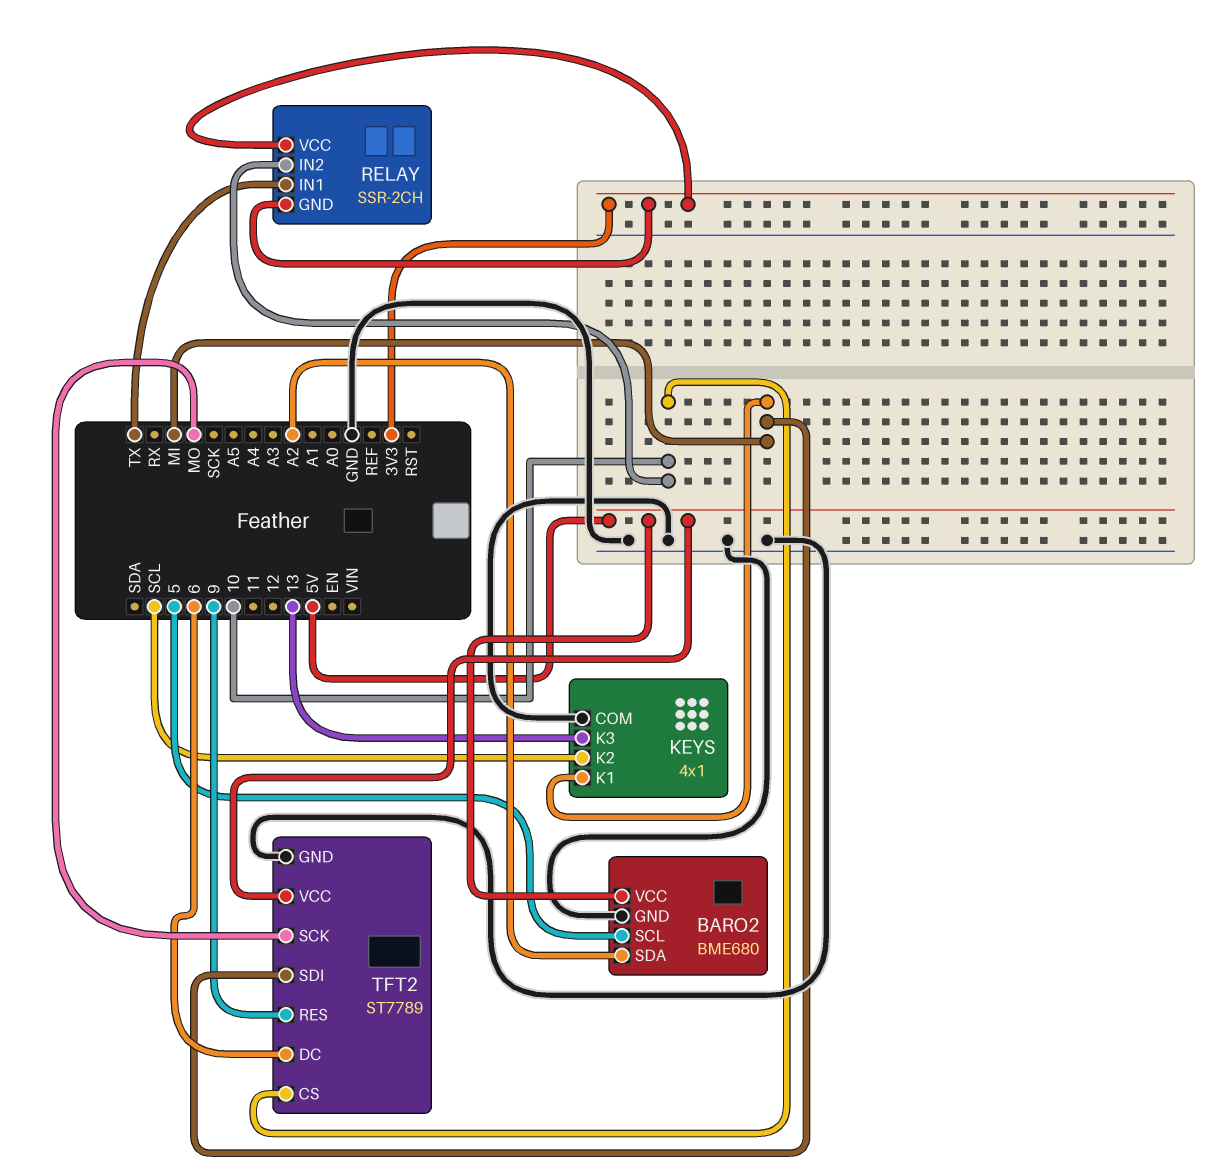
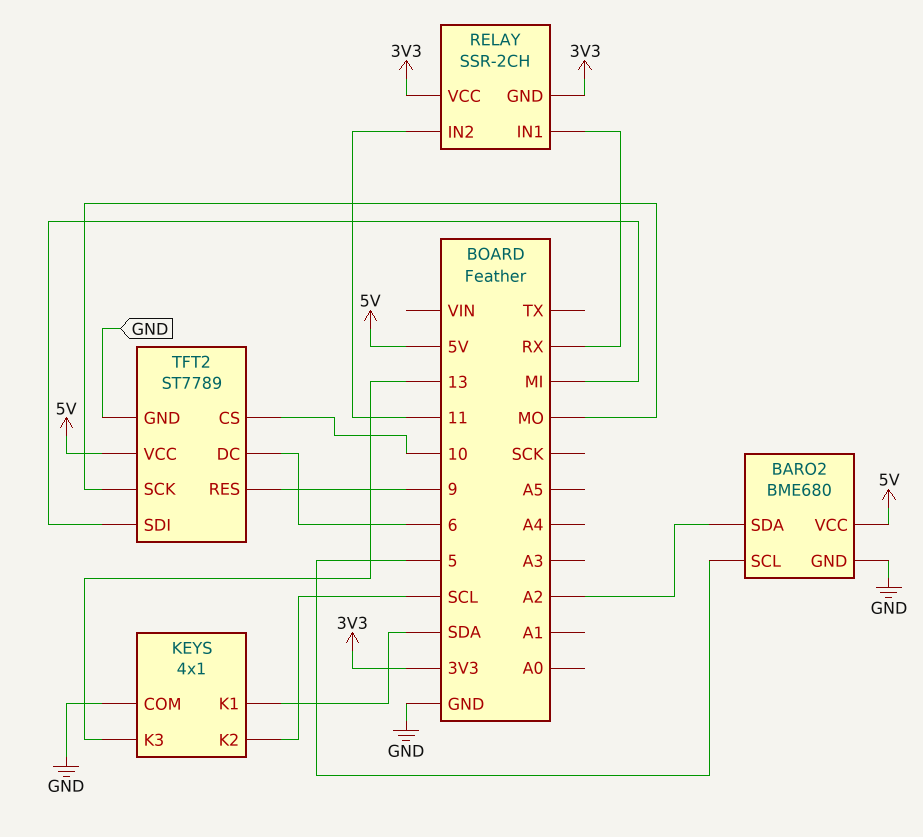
KEYS pin K1: MI -> SDA
RELAY pin IN1: TX -> RX
RELAY pin IN2: 10 -> 11

